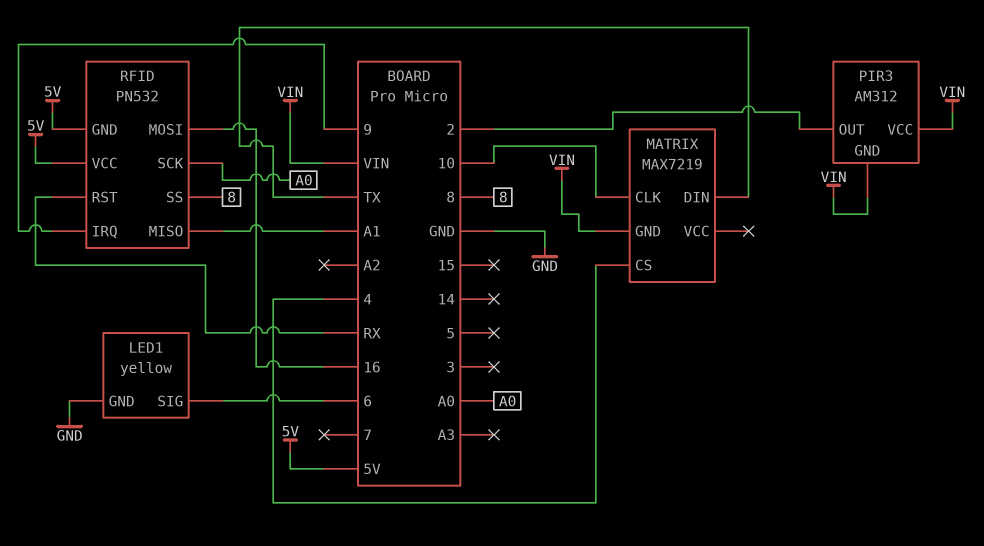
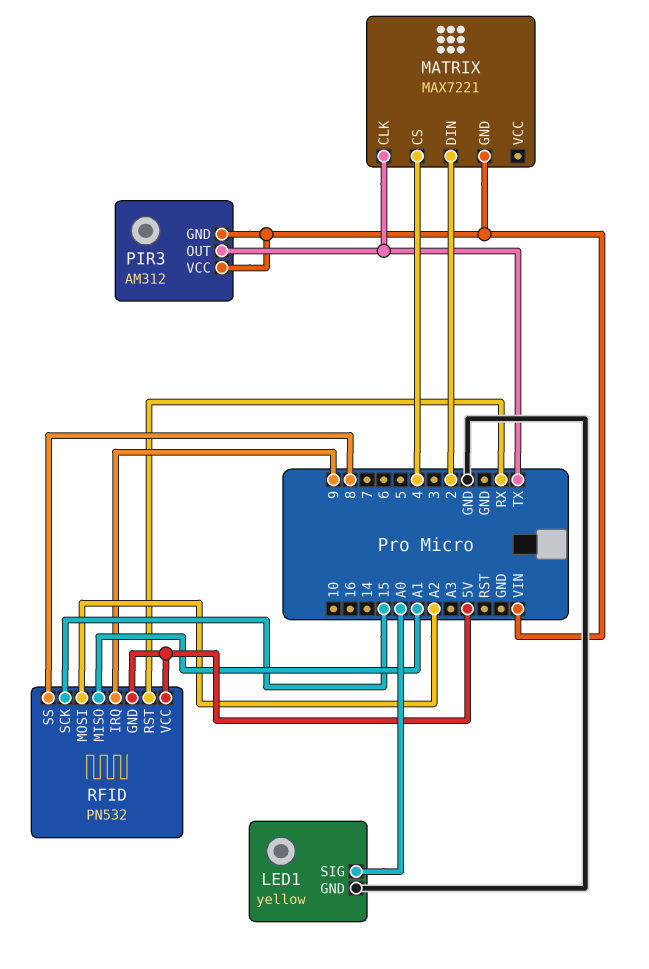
LED1 pin SIG: 6 -> A0
MATRIX: MAX7219 -> MAX7221
MATRIX pin CLK: 10 -> TX
MATRIX pin DIN: TX -> 2
PIR3 pin OUT: 2 -> TX
RFID pin MOSI: 16 -> A2
RFID pin SCK: A0 -> 15

